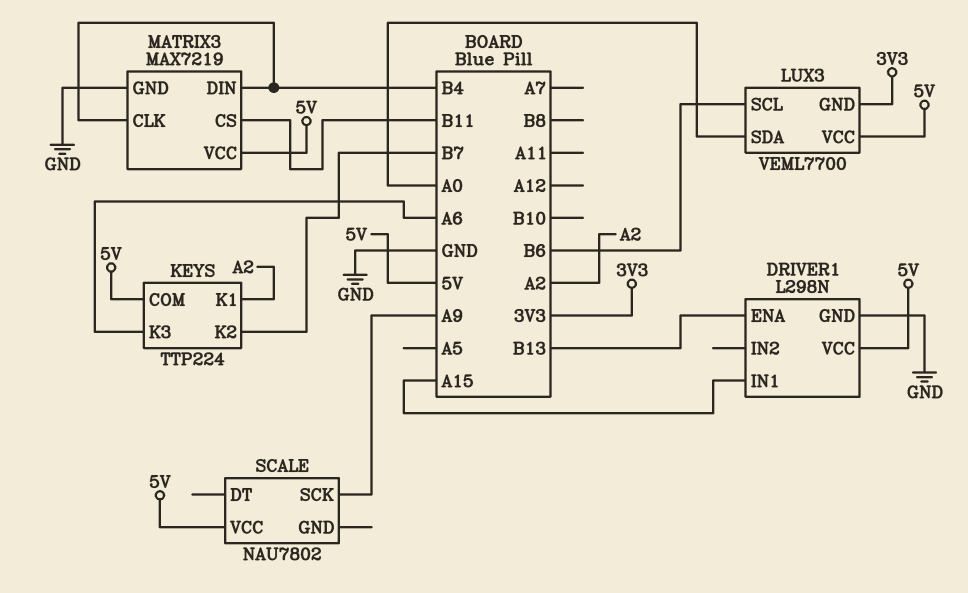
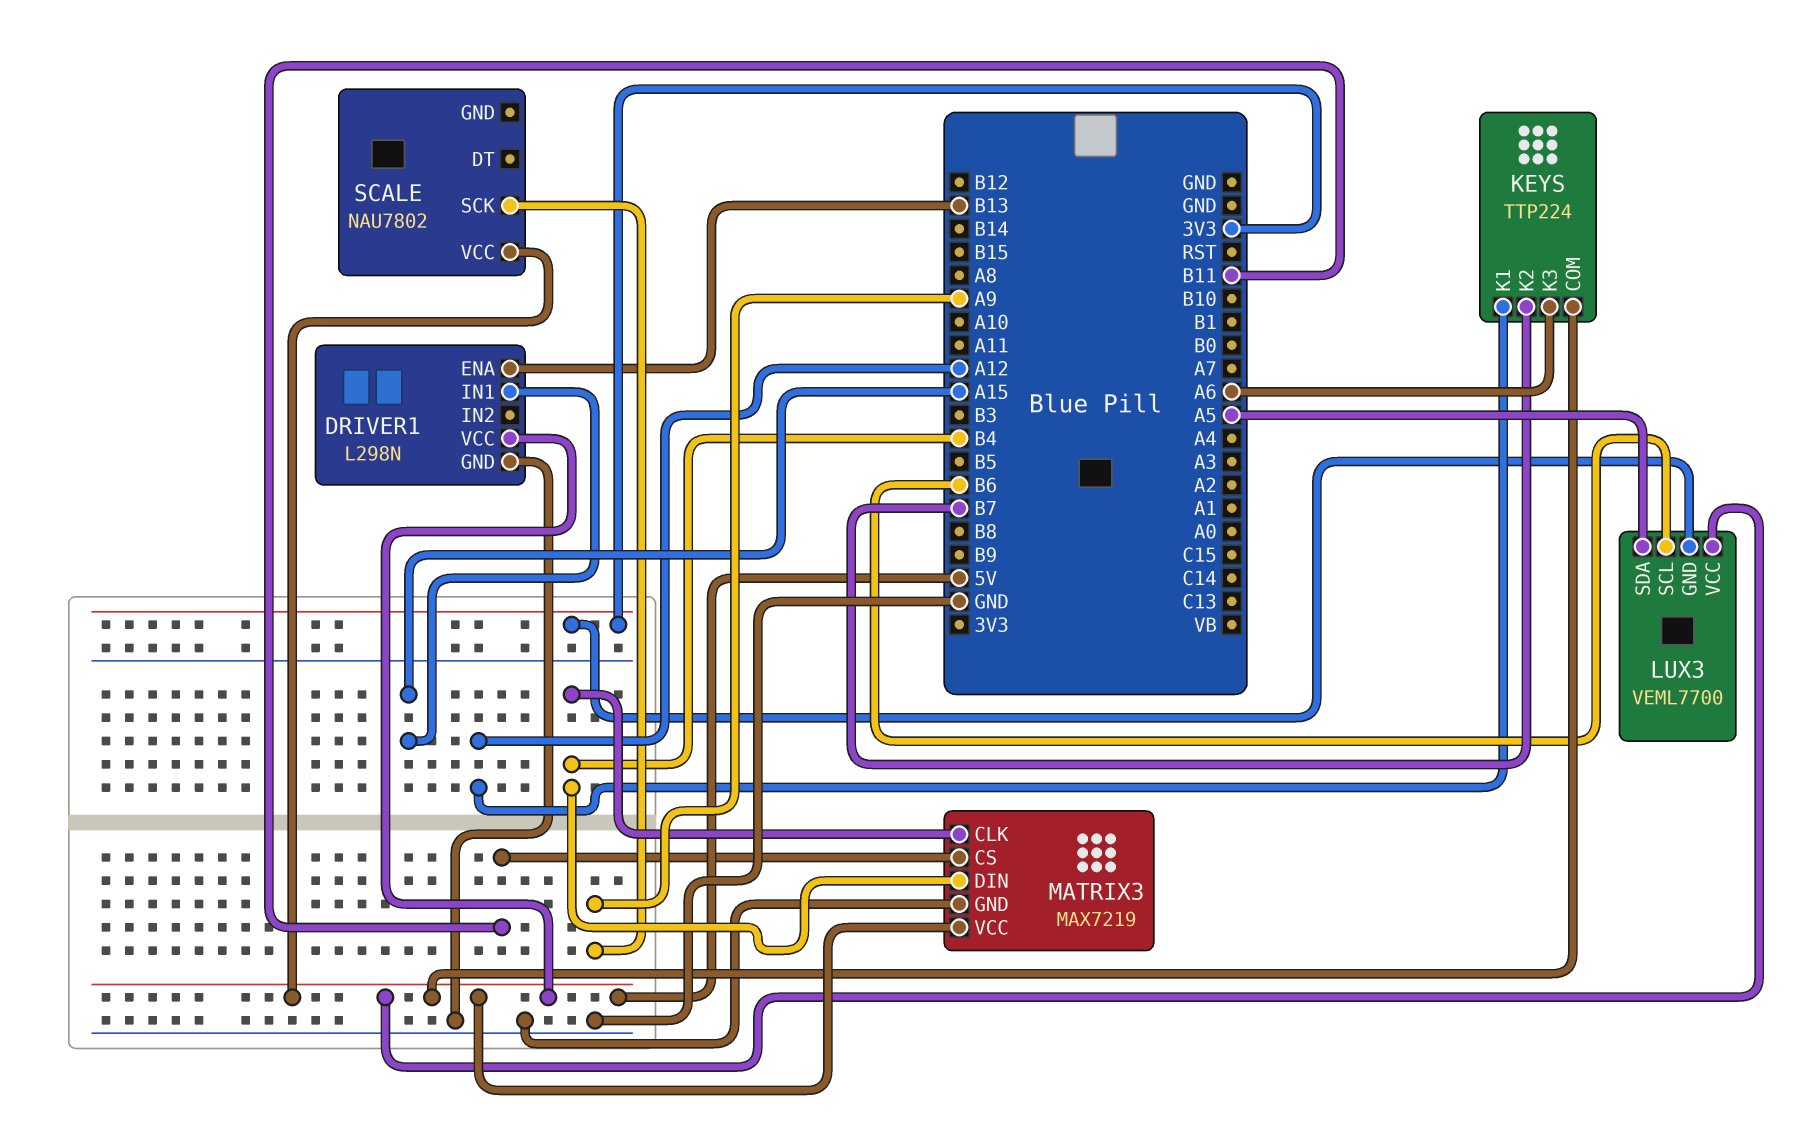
KEYS pin K1: A2 -> A12
LUX3 pin SDA: A0 -> A5

